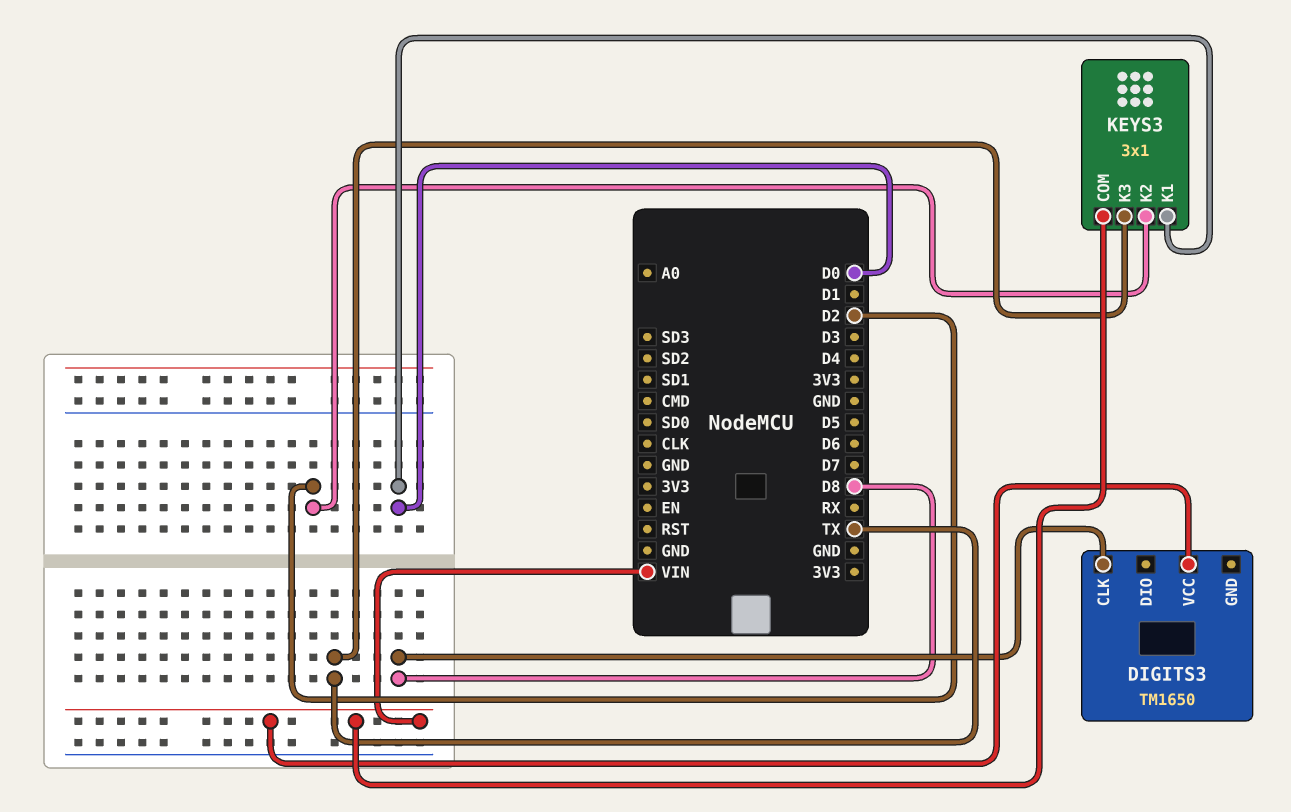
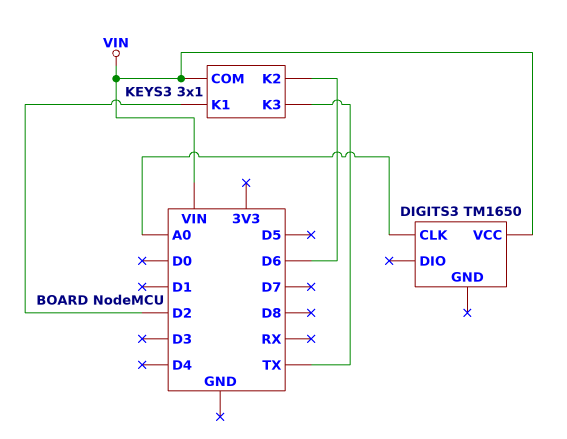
DIGITS3 pin CLK: D8 -> A0
KEYS3 pin K1: D0 -> D2
KEYS3 pin K2: D2 -> D6

